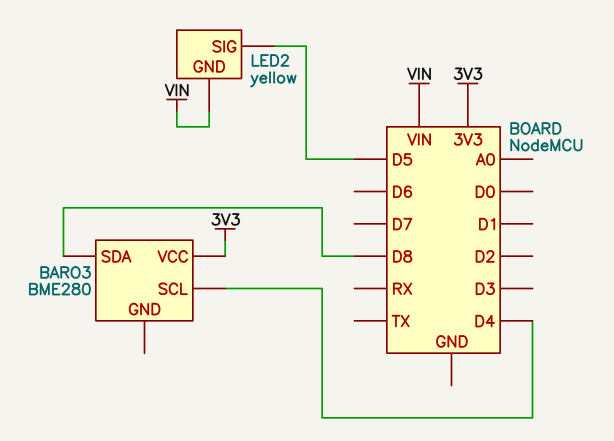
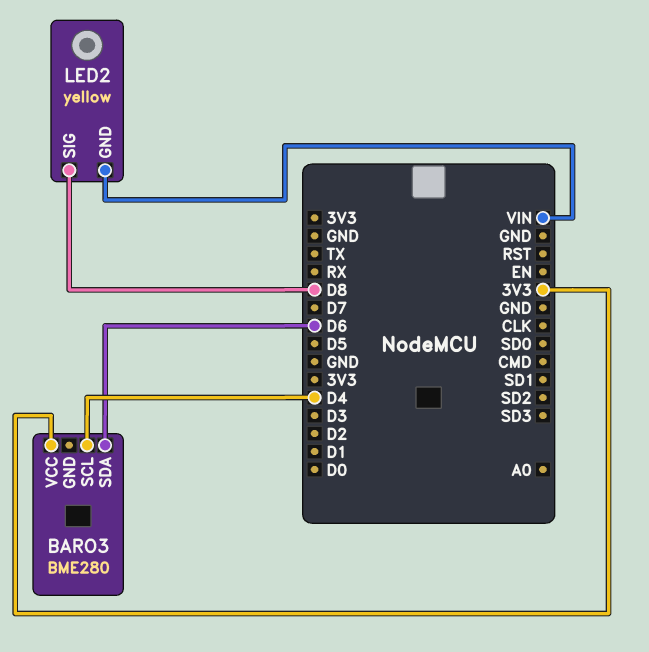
BARO3 pin SDA: D8 -> D6
LED2 pin SIG: D5 -> D8

